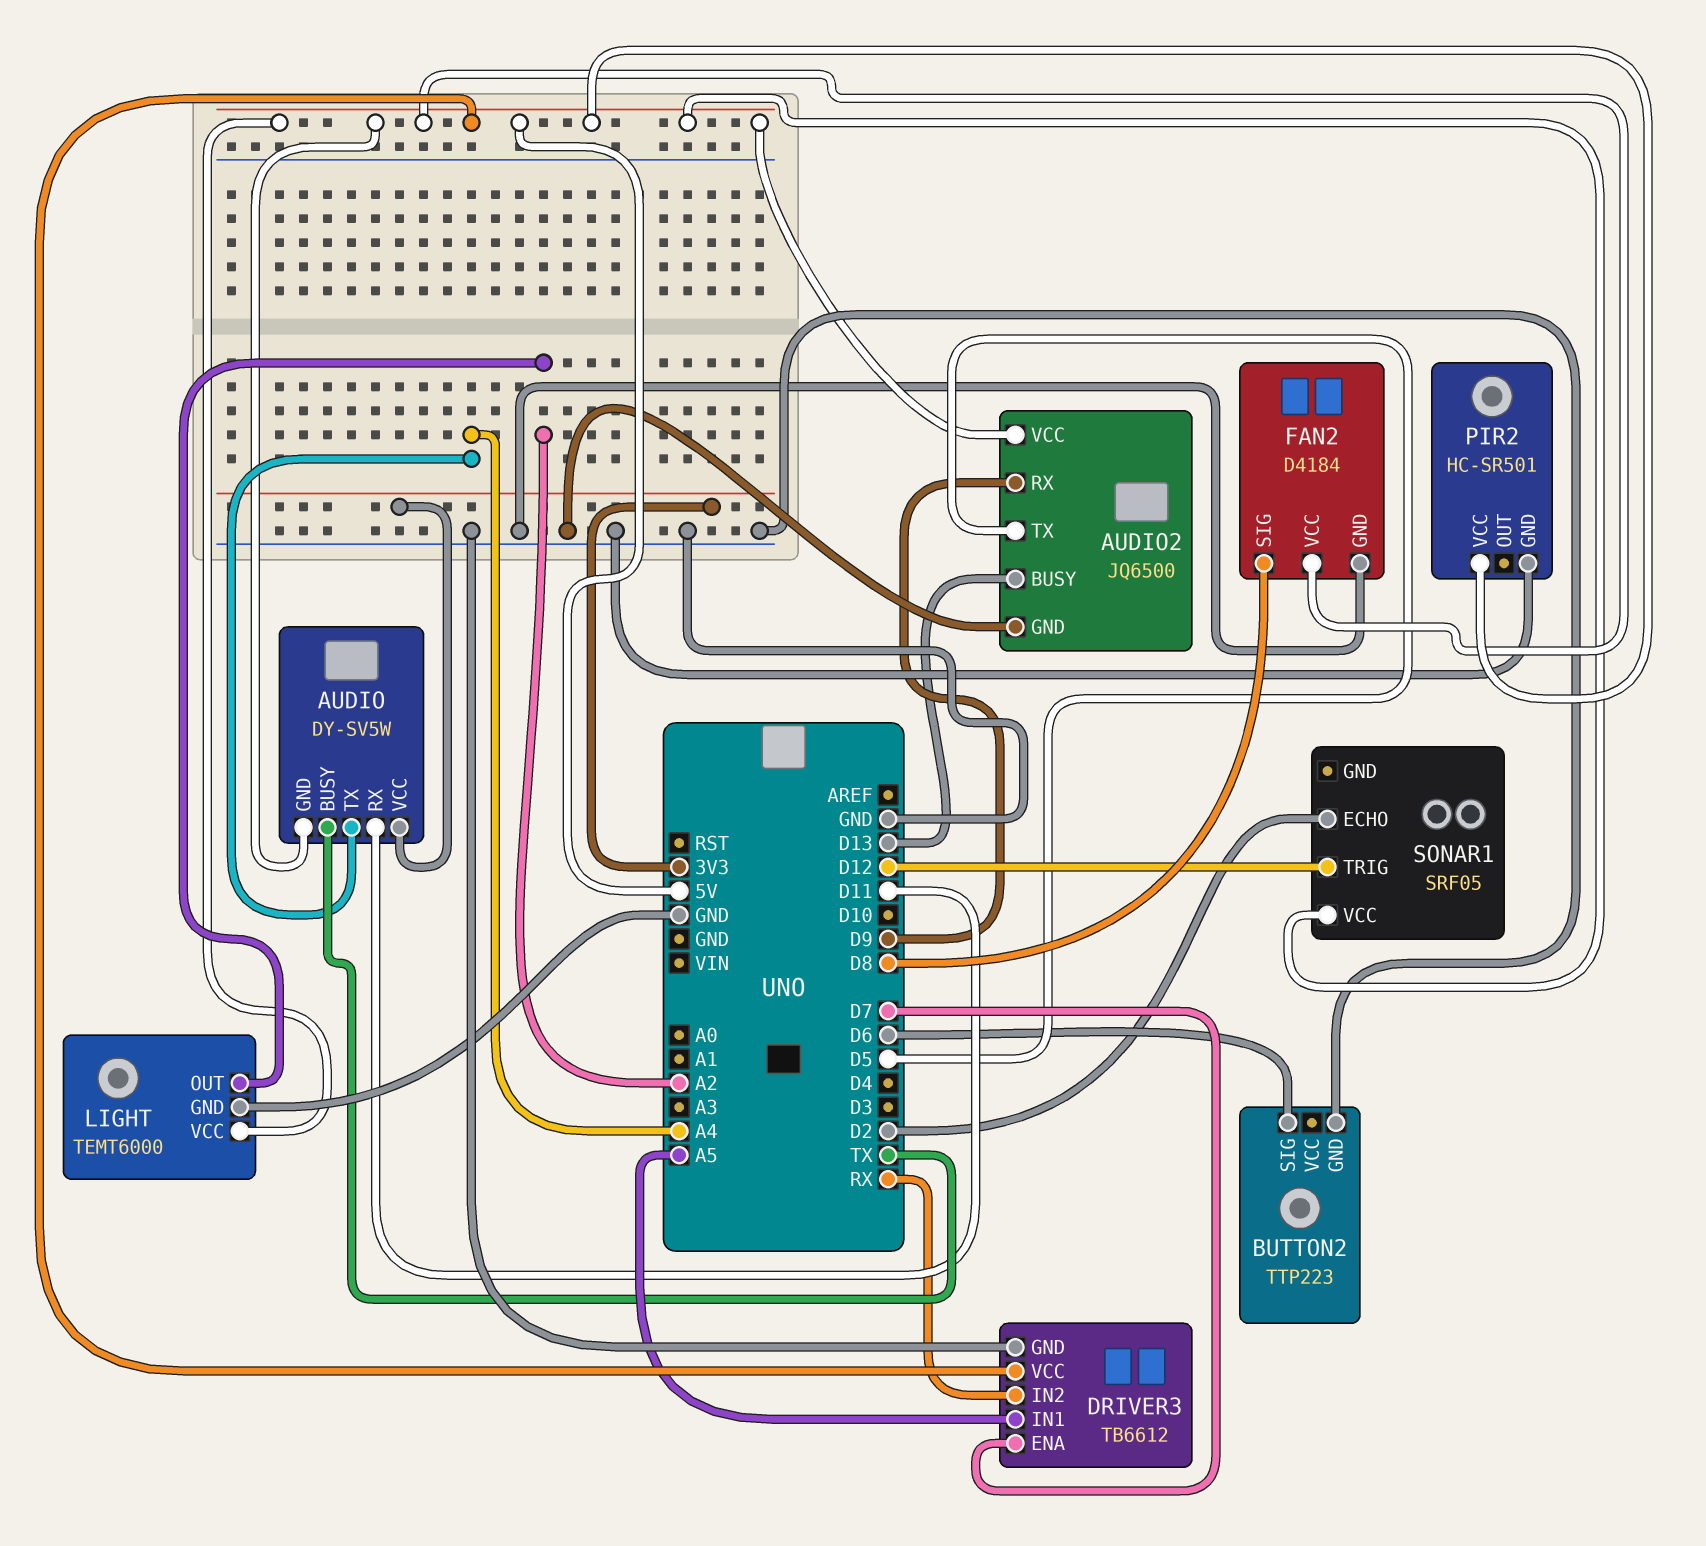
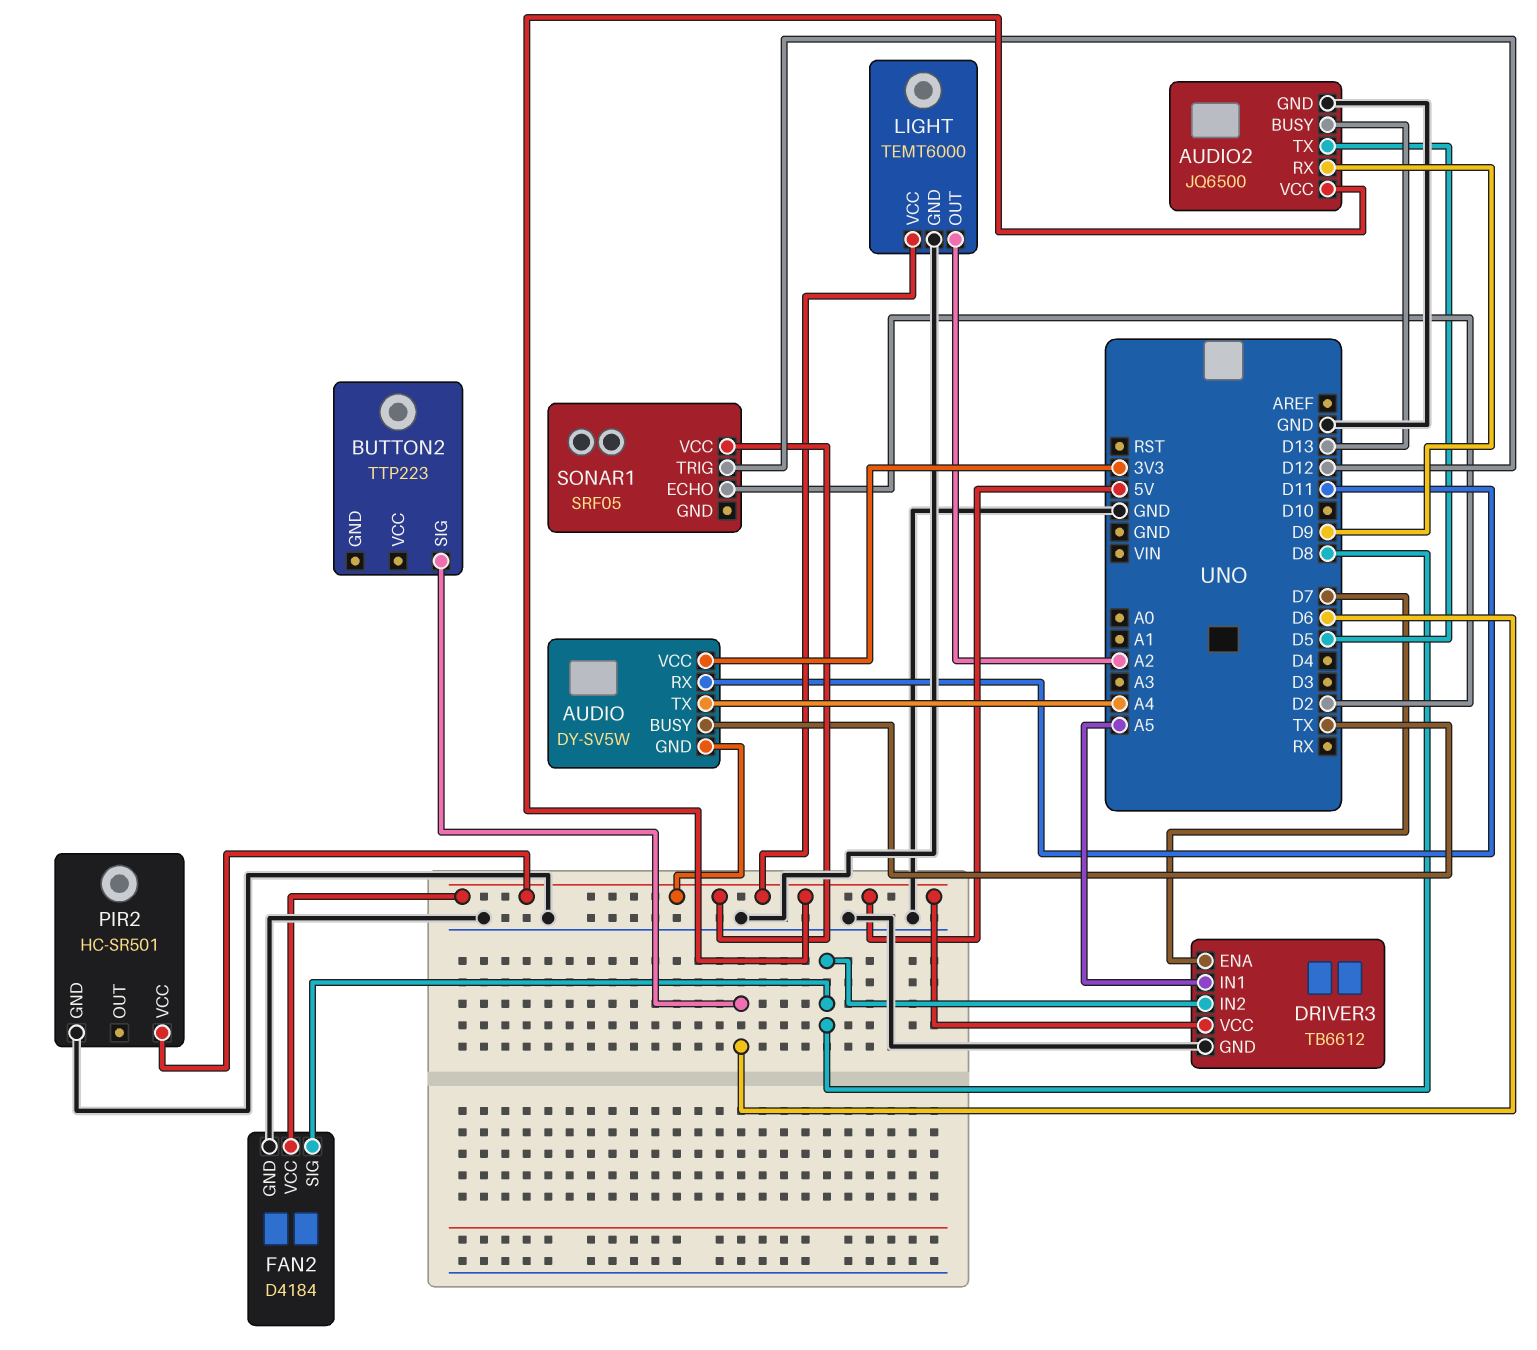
BUTTON2 pin GND: GND -> none
DRIVER3 pin IN2: RX -> D8

